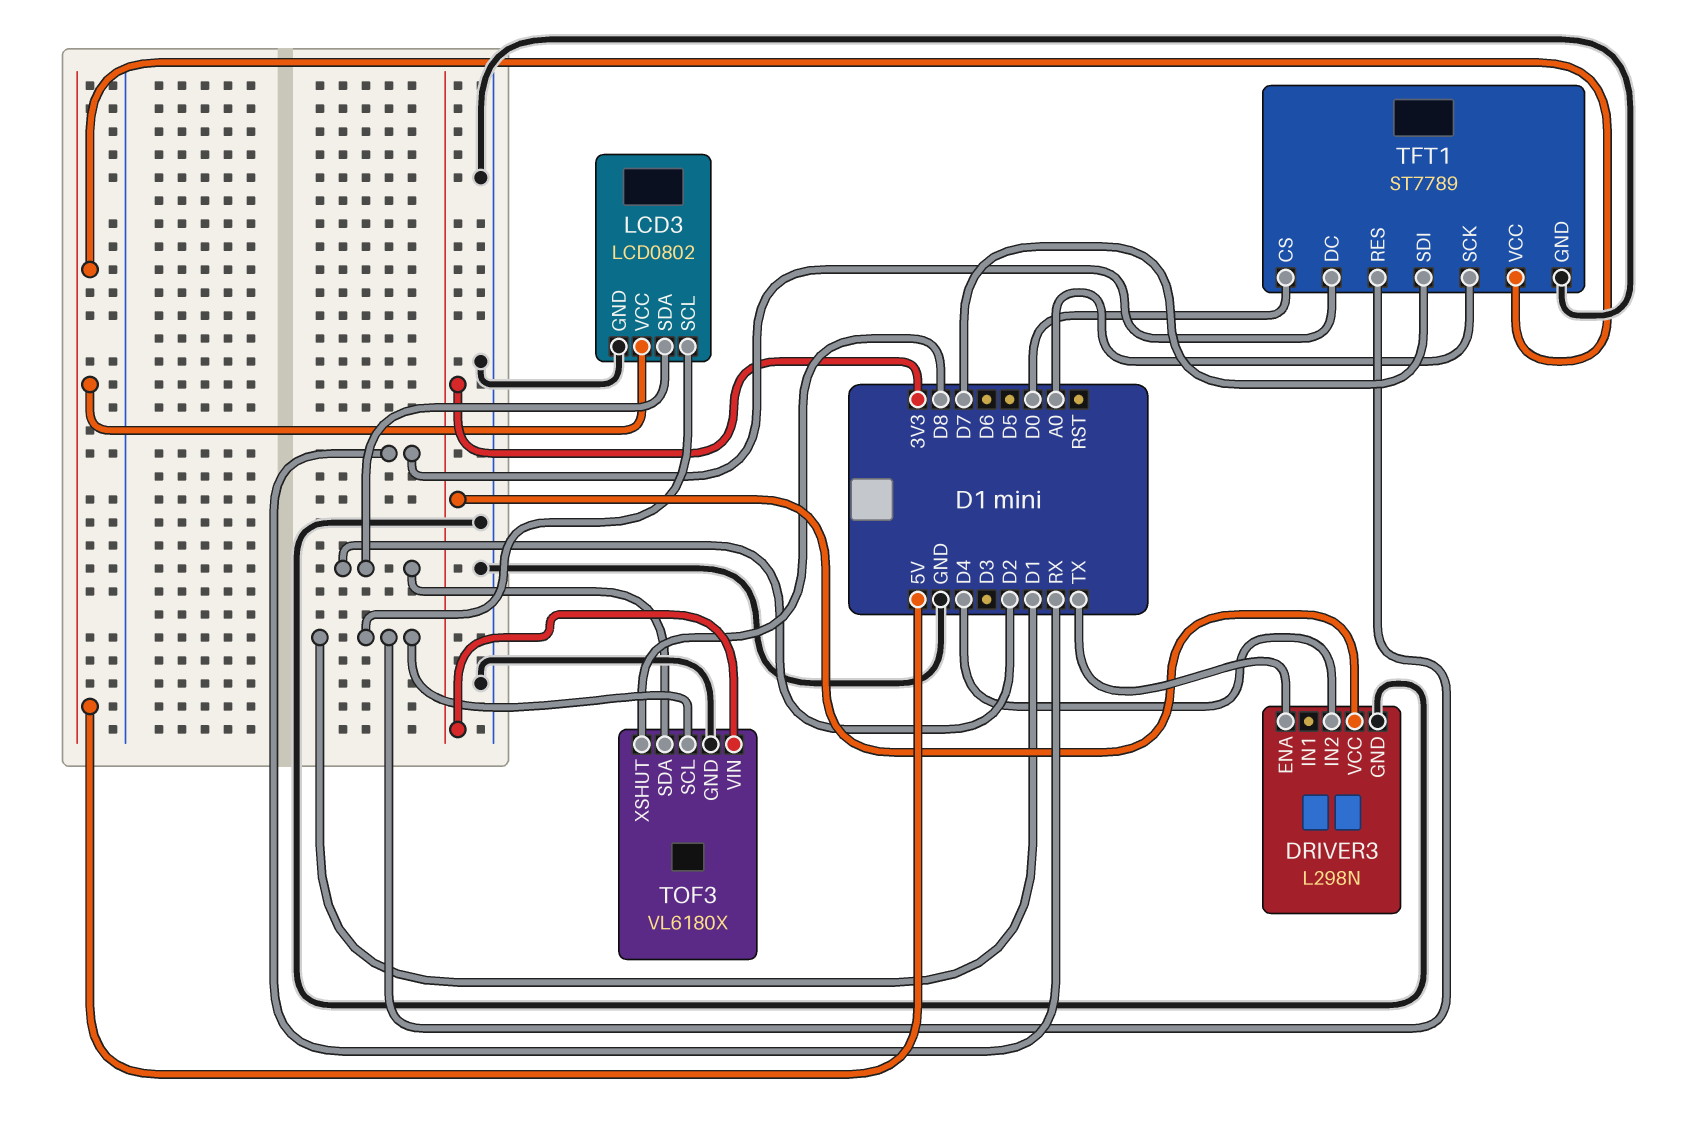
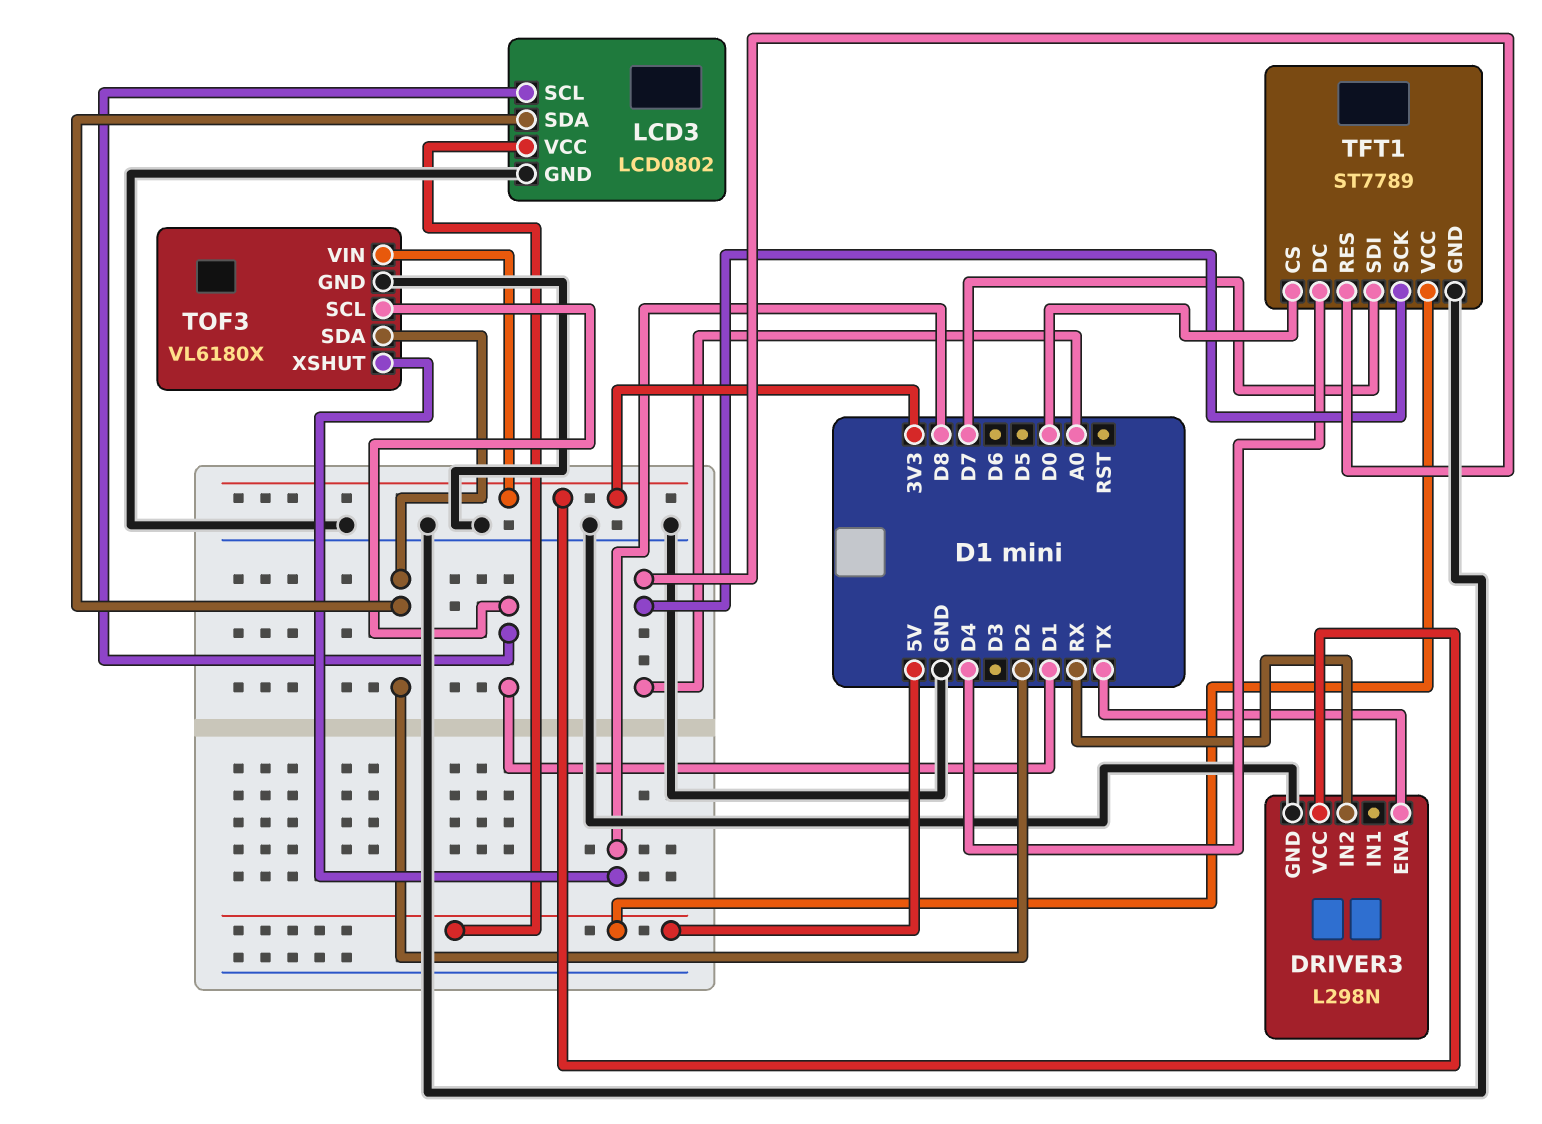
DRIVER3 pin IN2: D4 -> RX
TFT1 pin DC: RX -> D4
TFT1 pin RES: D1 -> A0

